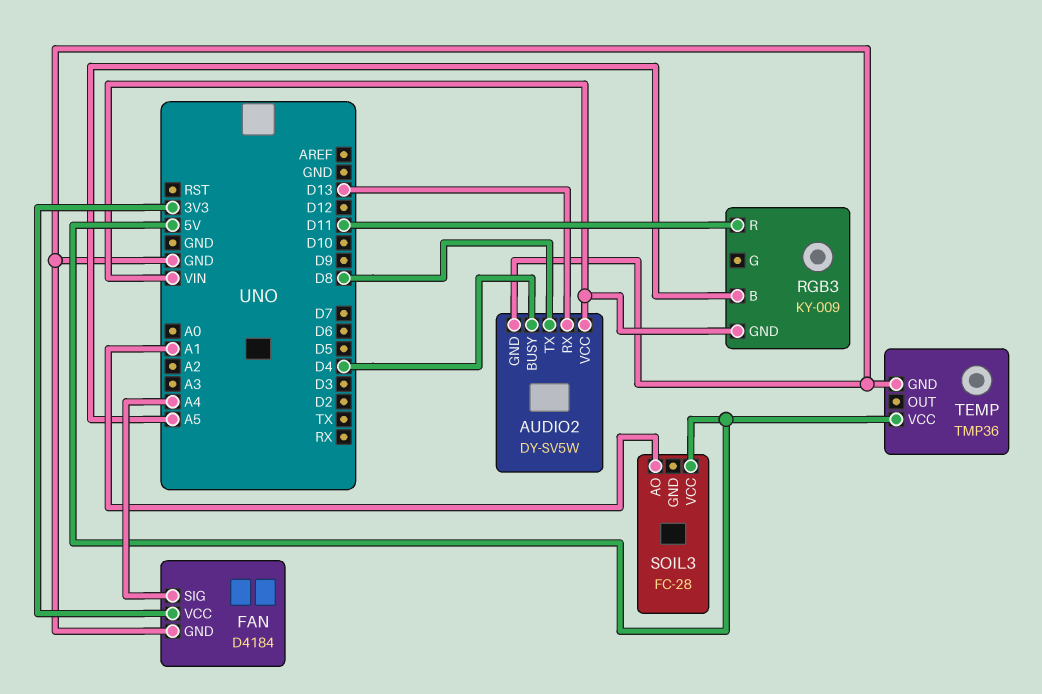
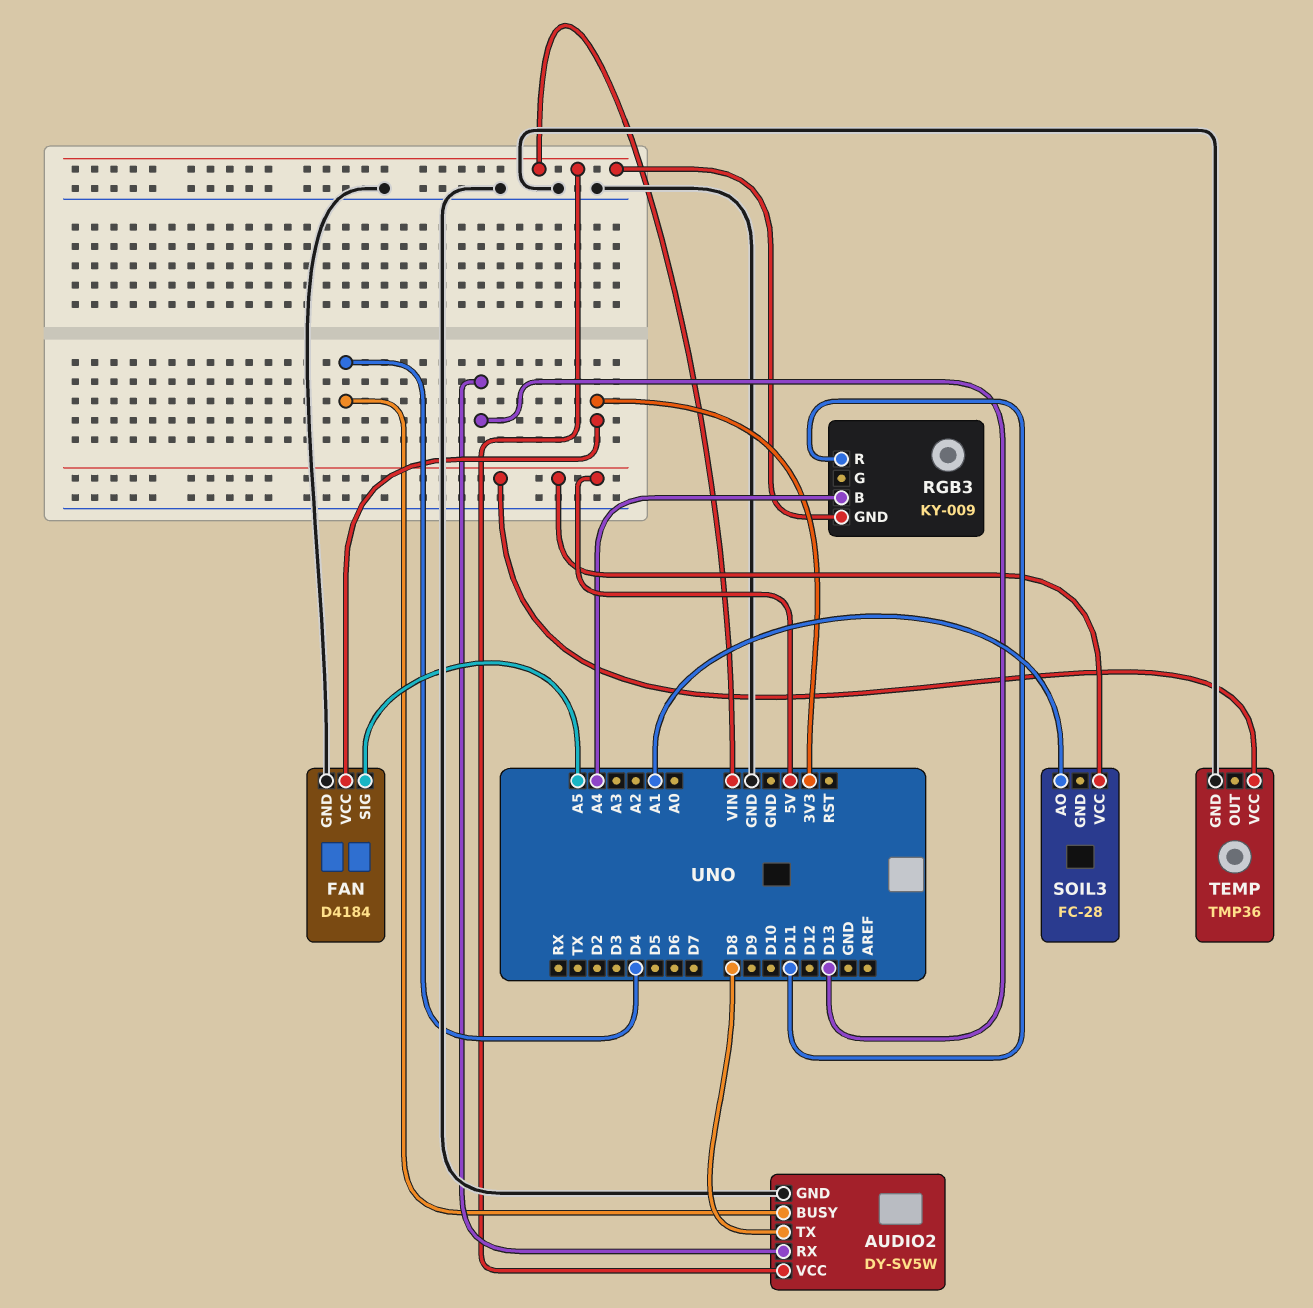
FAN pin SIG: A4 -> A5
RGB3 pin B: A5 -> A4

